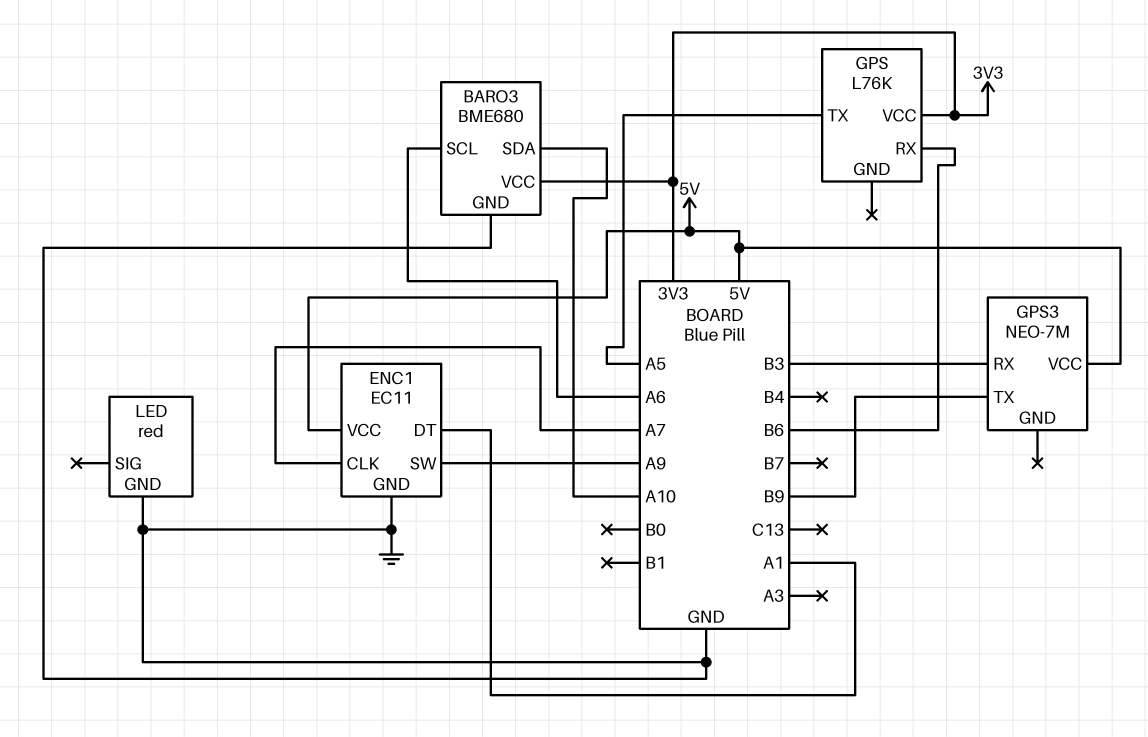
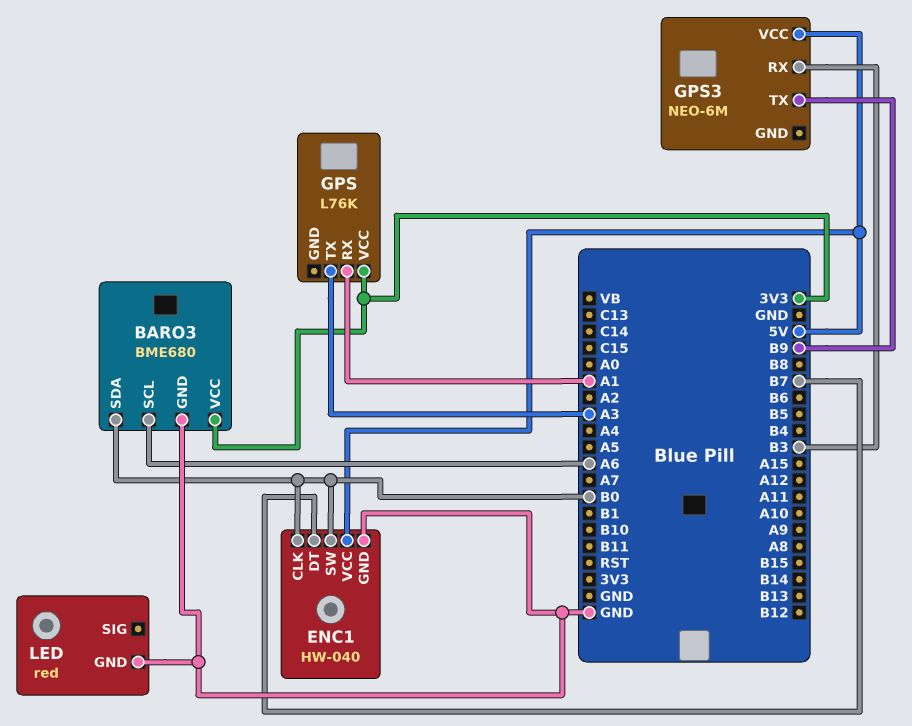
BARO3 pin SDA: A10 -> B0
ENC1: EC11 -> HW-040
ENC1 pin CLK: A7 -> B0
ENC1 pin DT: A1 -> B7
ENC1 pin SW: A9 -> B0
GPS pin RX: B6 -> A1
GPS pin TX: A5 -> A3
GPS3: NEO-7M -> NEO-6M

